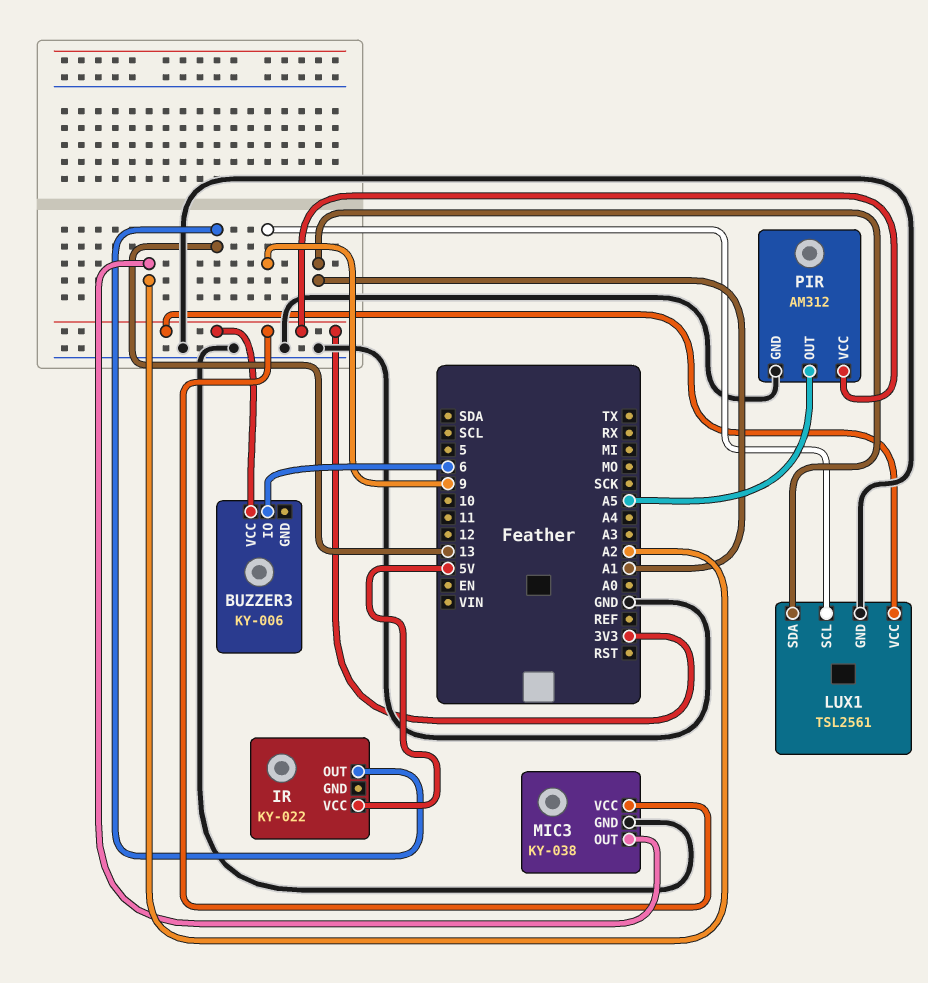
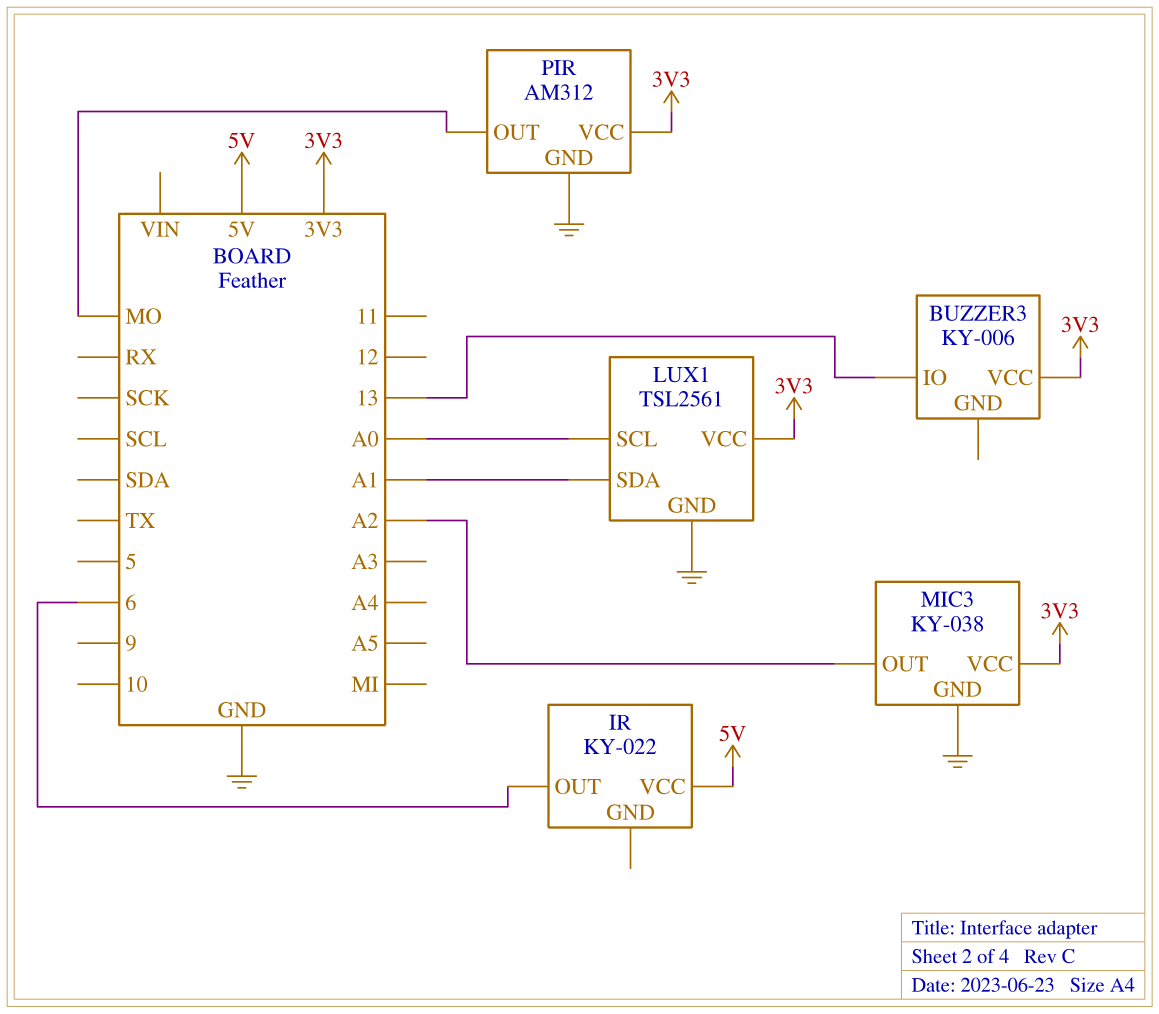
BUZZER3 pin IO: 6 -> 13
IR pin OUT: 13 -> 6
LUX1 pin SCL: 9 -> A0
PIR pin OUT: A5 -> MO

